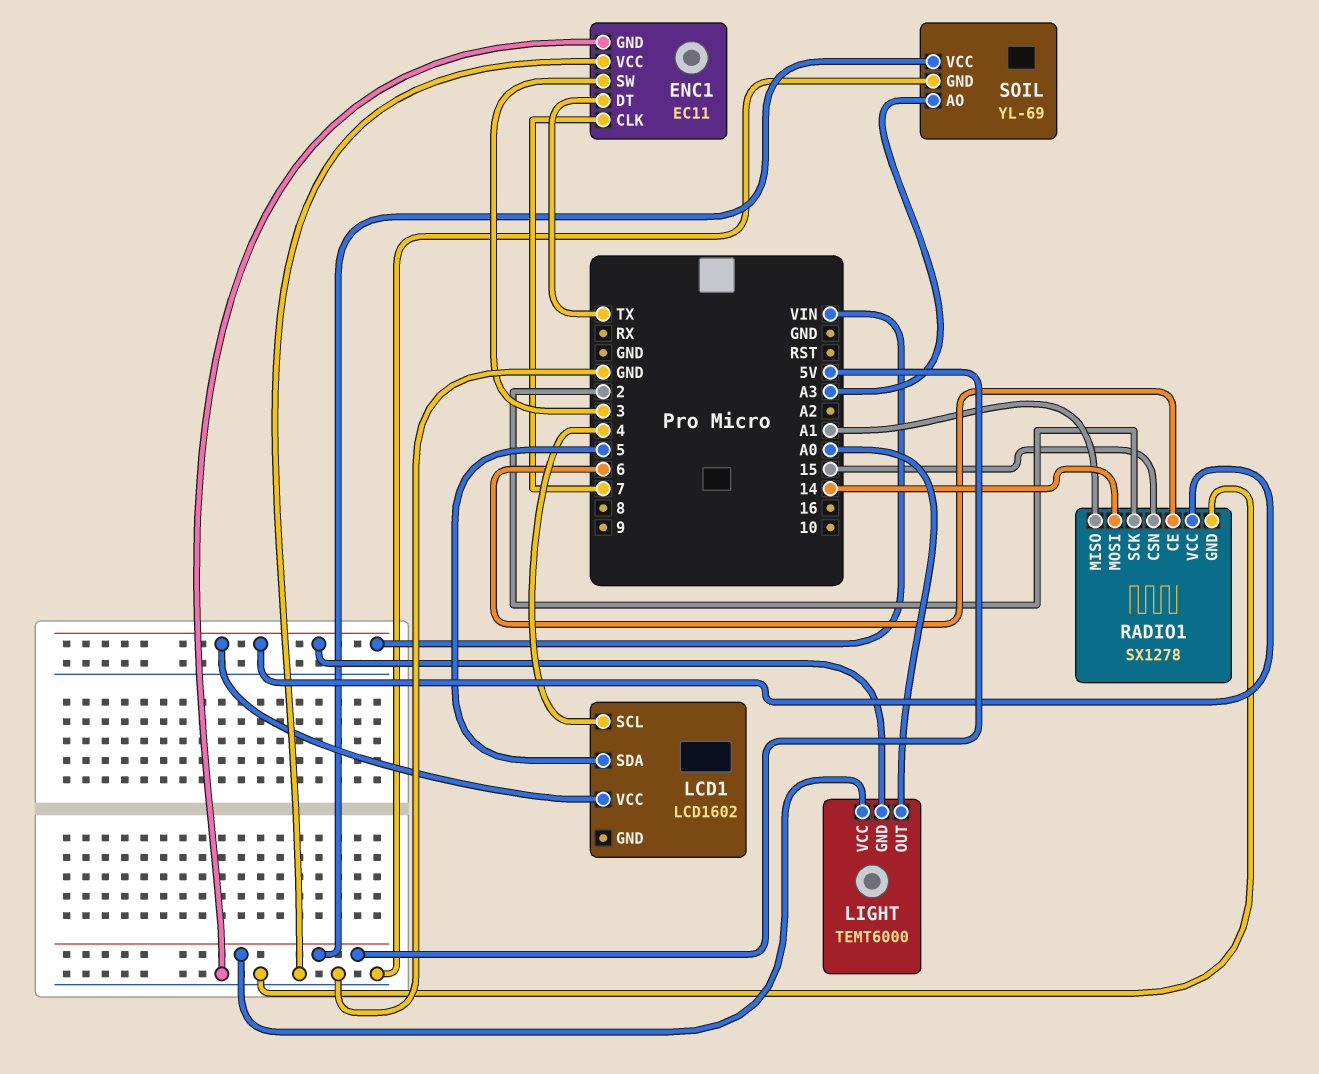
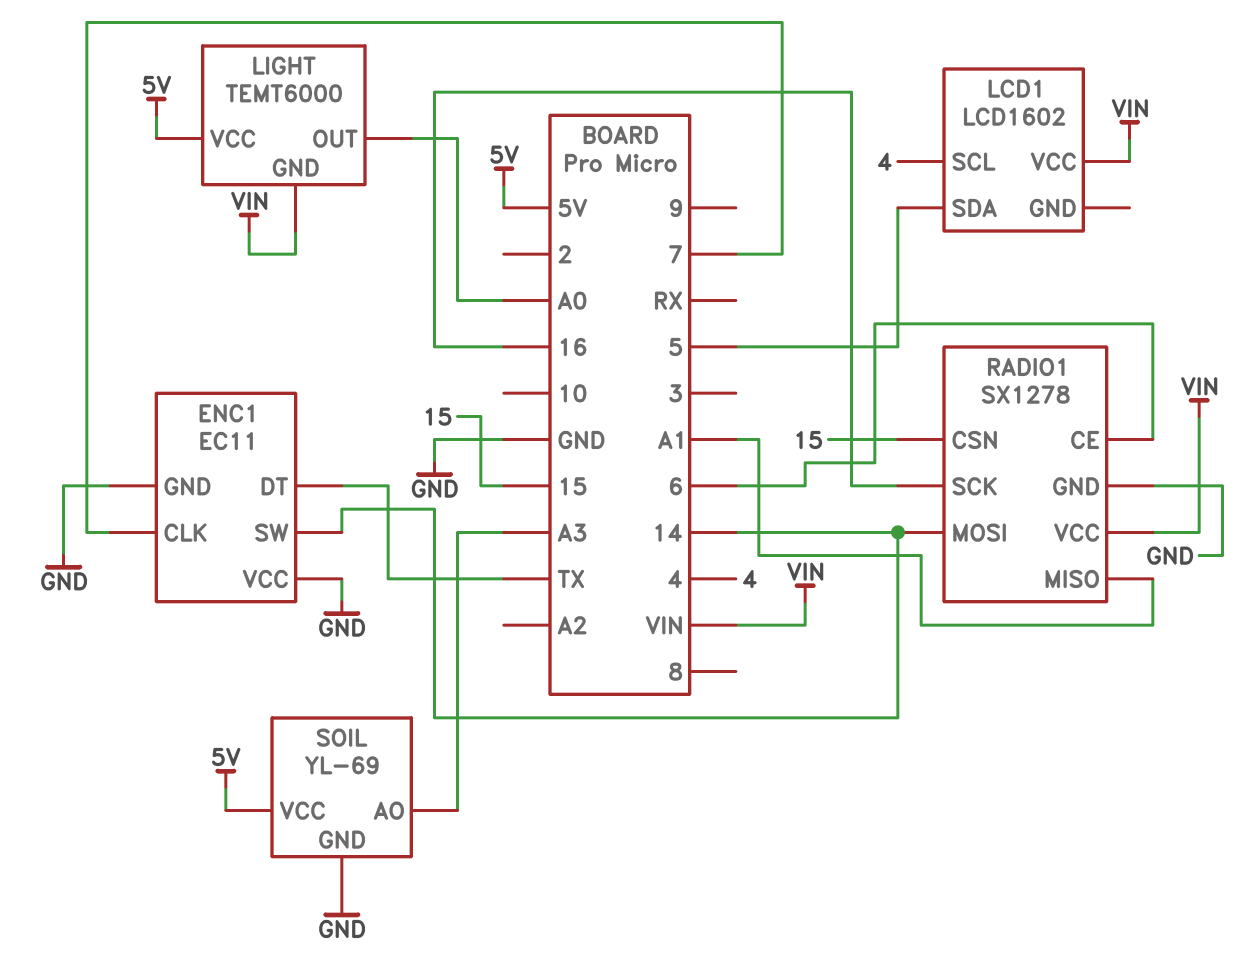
ENC1 pin SW: 3 -> 14
RADIO1 pin SCK: 2 -> 16

